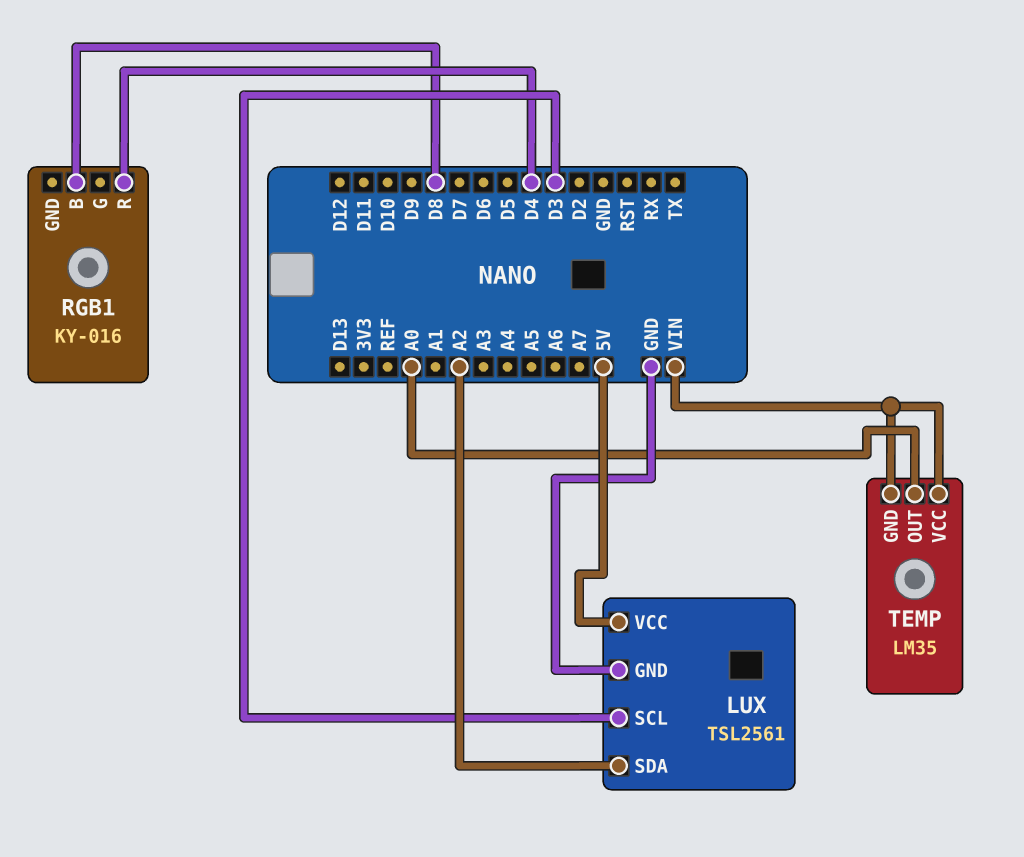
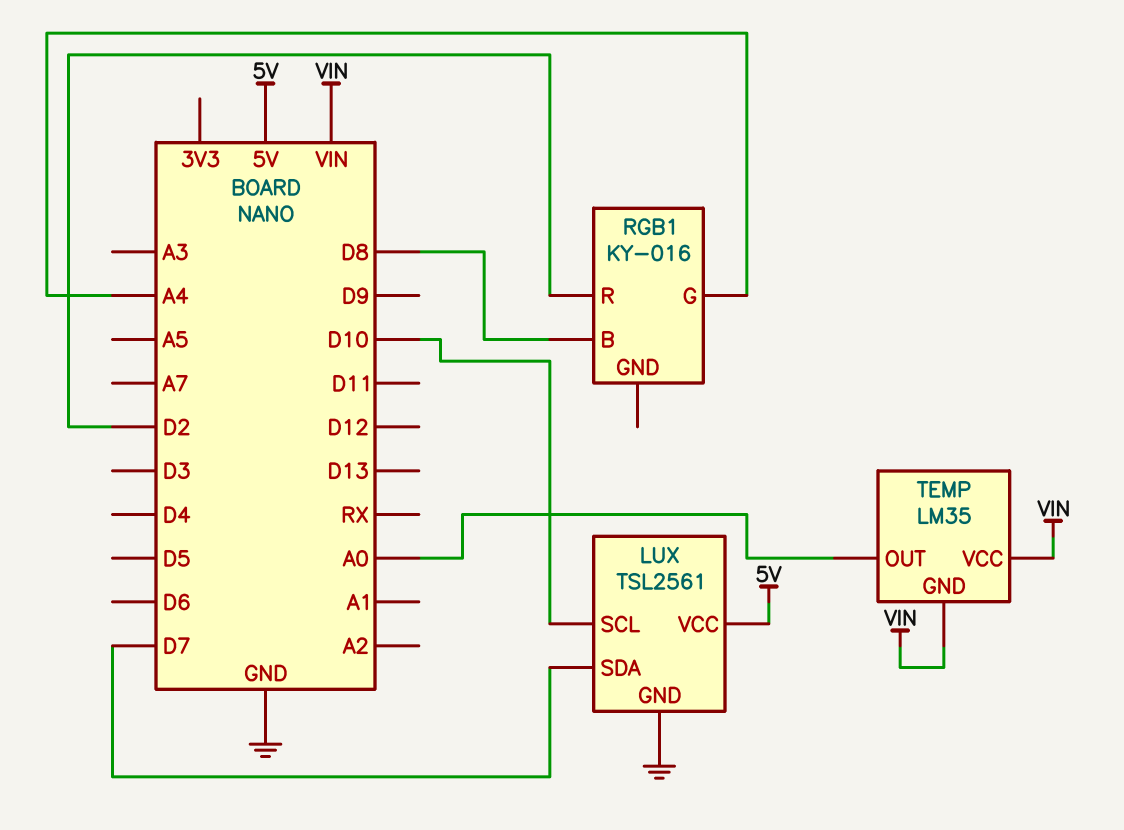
LUX pin SCL: D3 -> D10
LUX pin SDA: A2 -> D7
RGB1 pin G: none -> A4
RGB1 pin R: D4 -> D2

